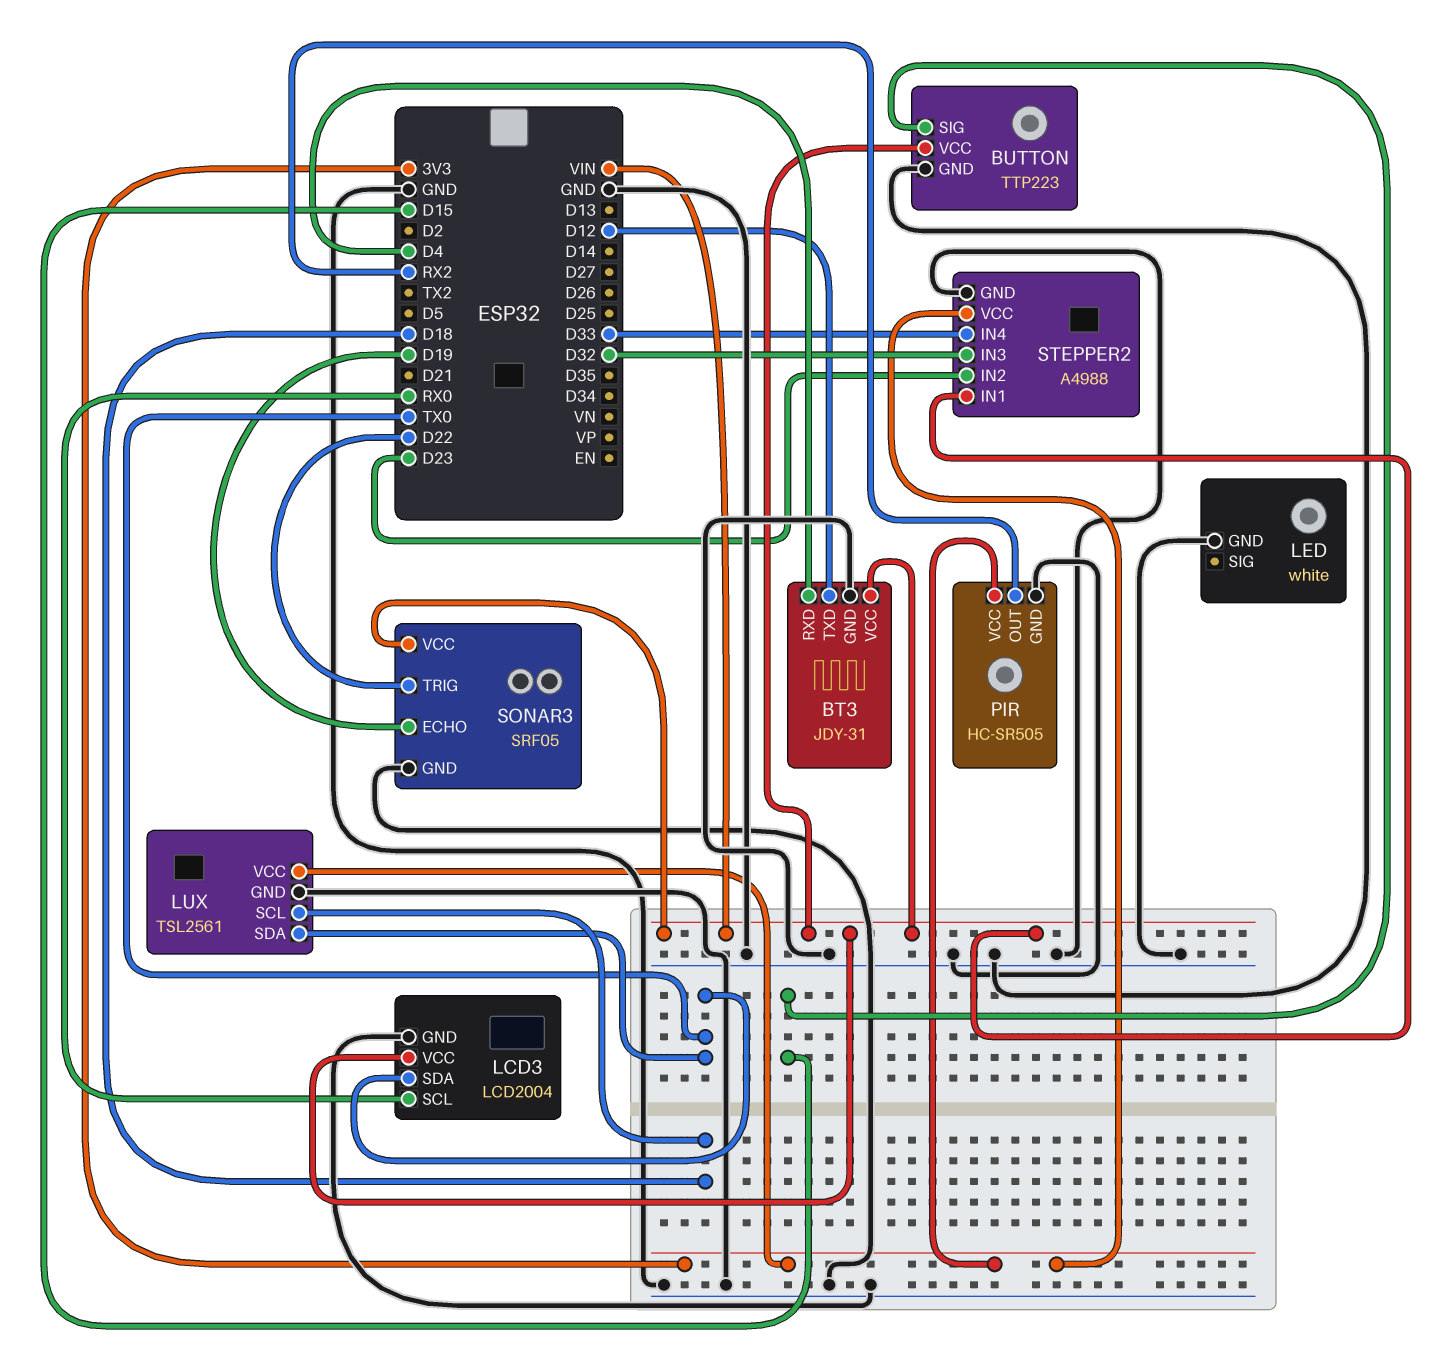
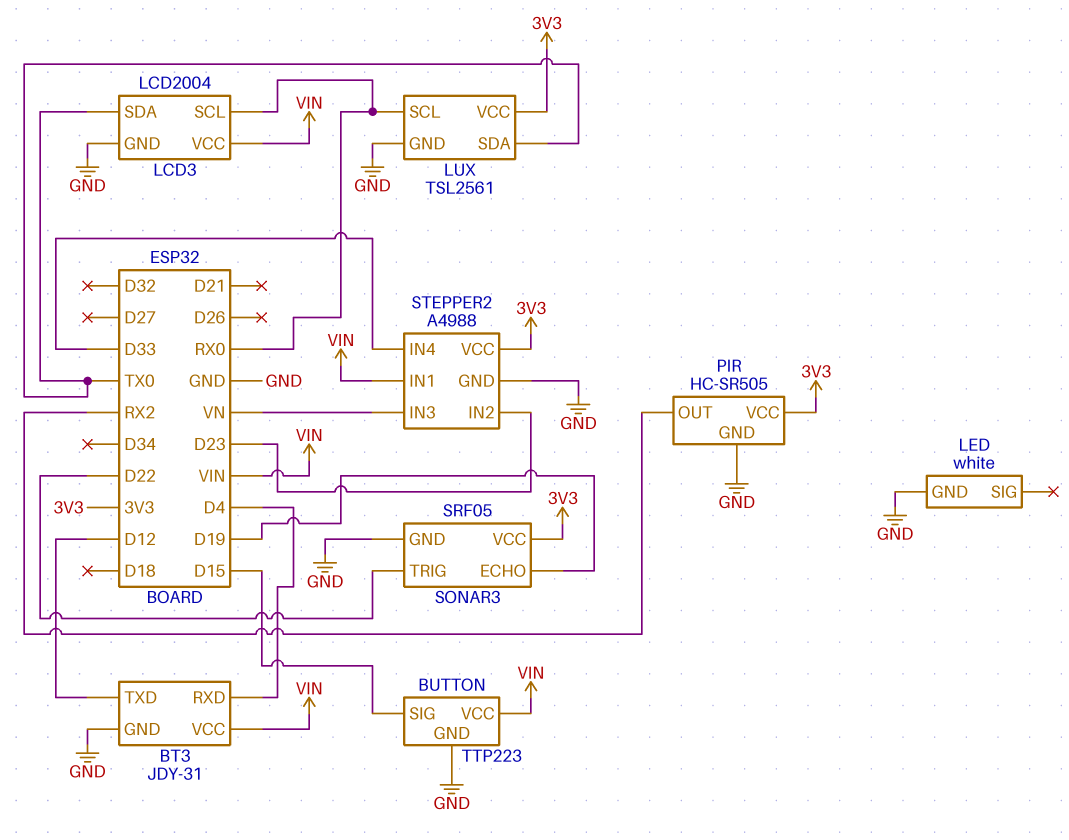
LUX pin SCL: D18 -> RX0
SONAR3 pin VCC: VIN -> 3V3
STEPPER2 pin IN3: D32 -> VN

